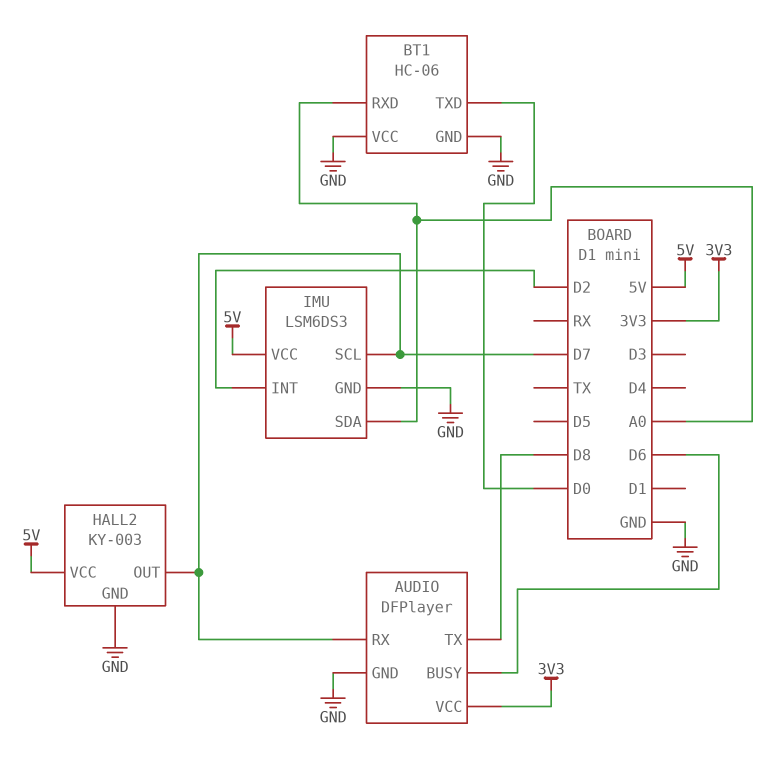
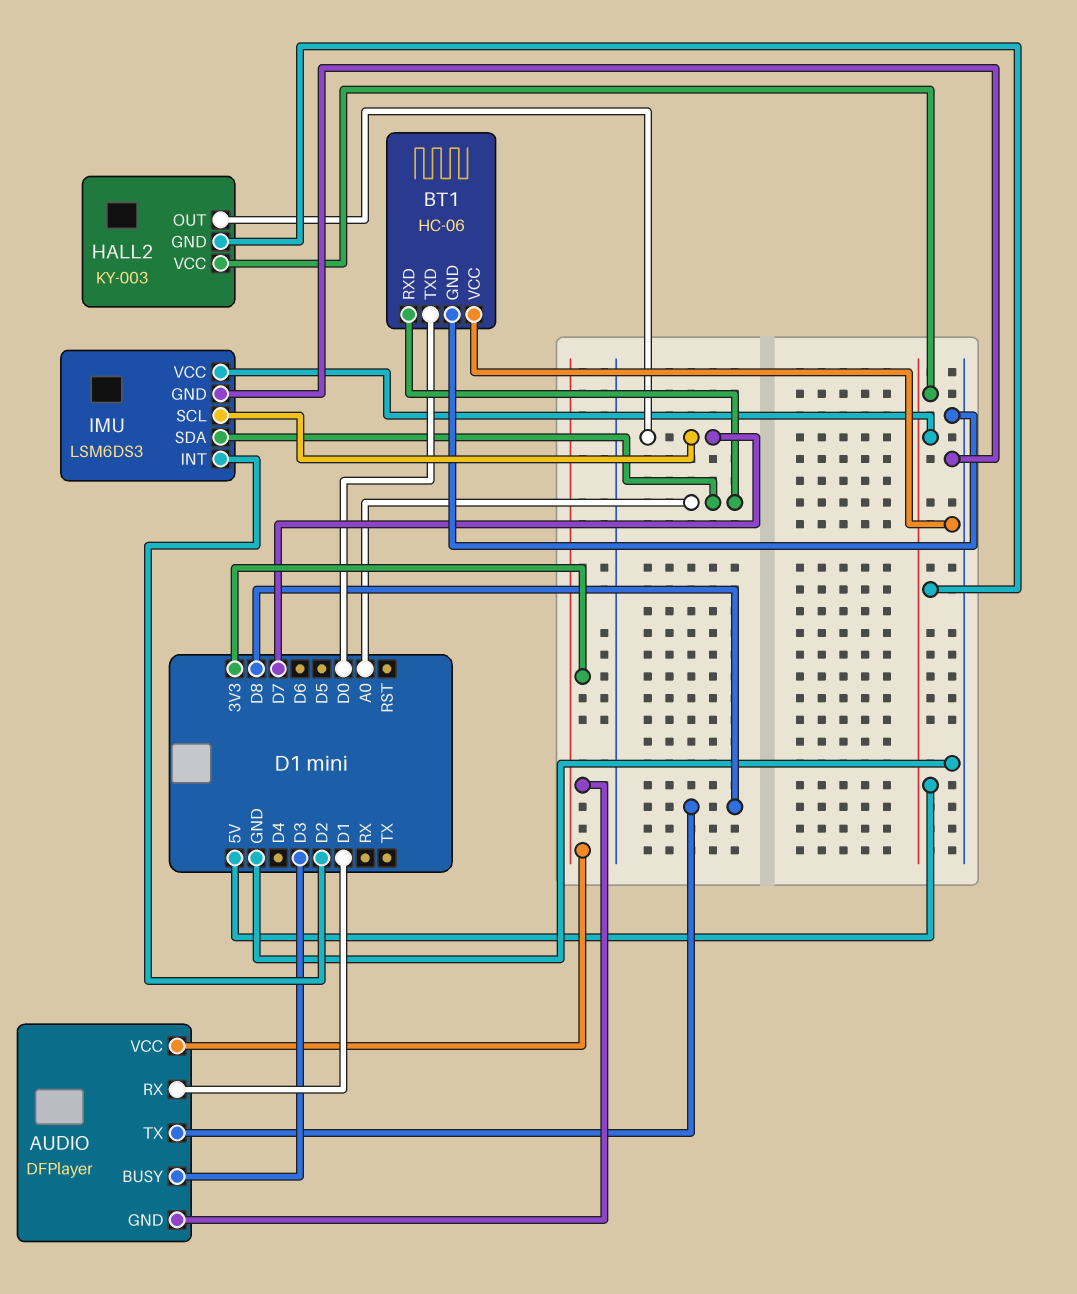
AUDIO pin BUSY: D6 -> D3
AUDIO pin GND: GND -> 3V3
AUDIO pin RX: D7 -> D1
HALL2 pin GND: GND -> 5V

